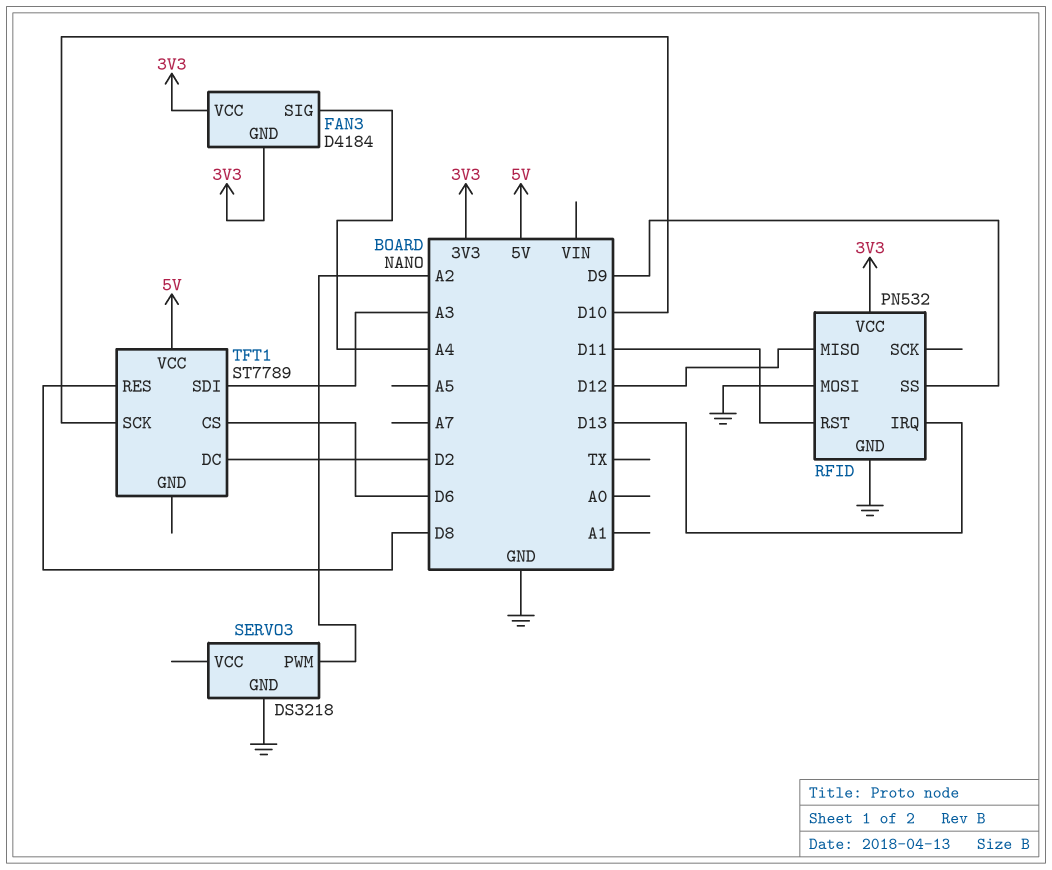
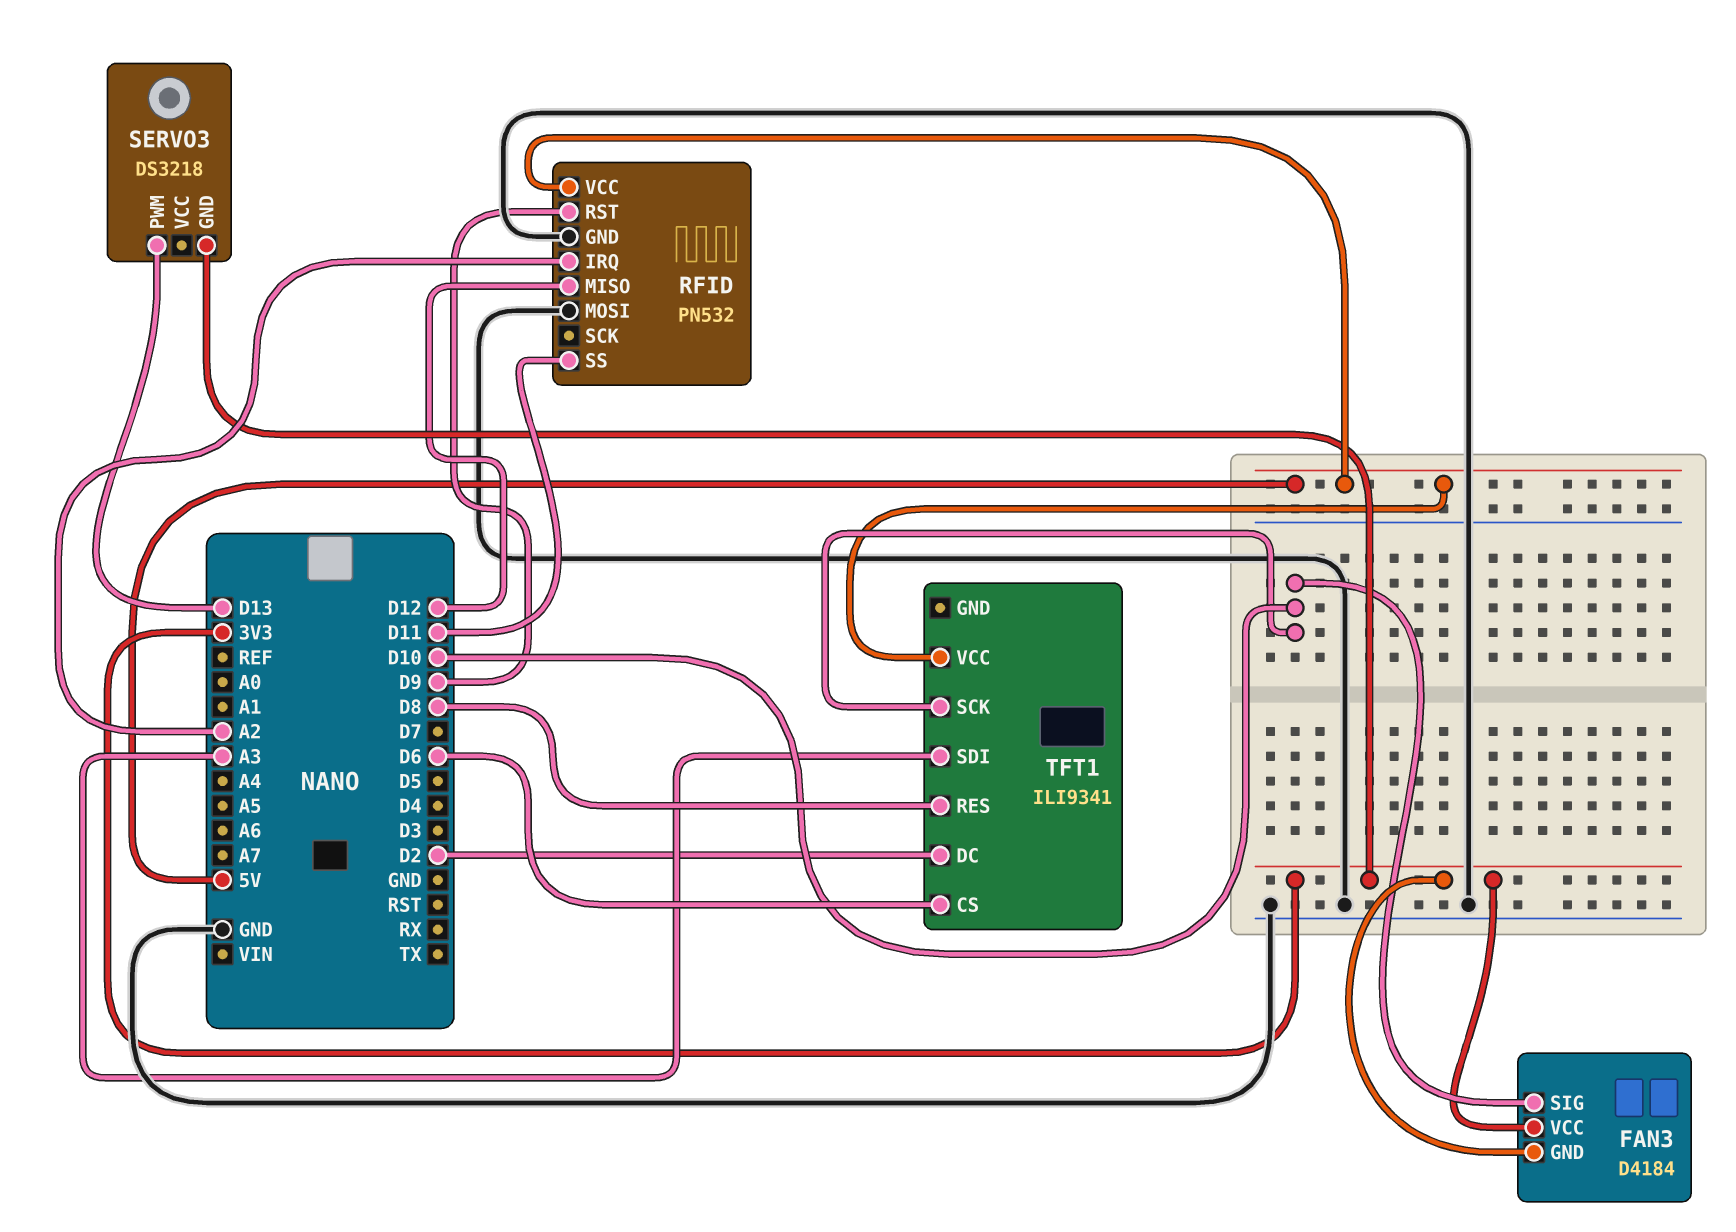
FAN3 pin SIG: A4 -> D10
RFID pin IRQ: D13 -> A2
RFID pin RST: D11 -> D9
RFID pin SS: D9 -> D11
RFID pin VCC: 3V3 -> 5V
SERVO3 pin GND: GND -> 3V3
SERVO3 pin PWM: A2 -> D13
TFT1: ST7789 -> ILI9341

